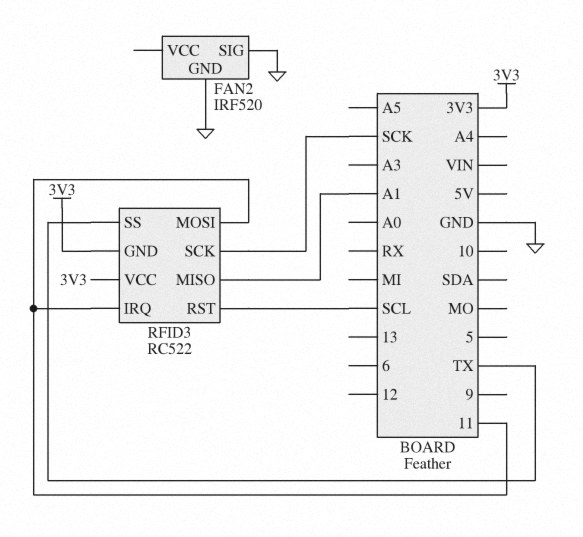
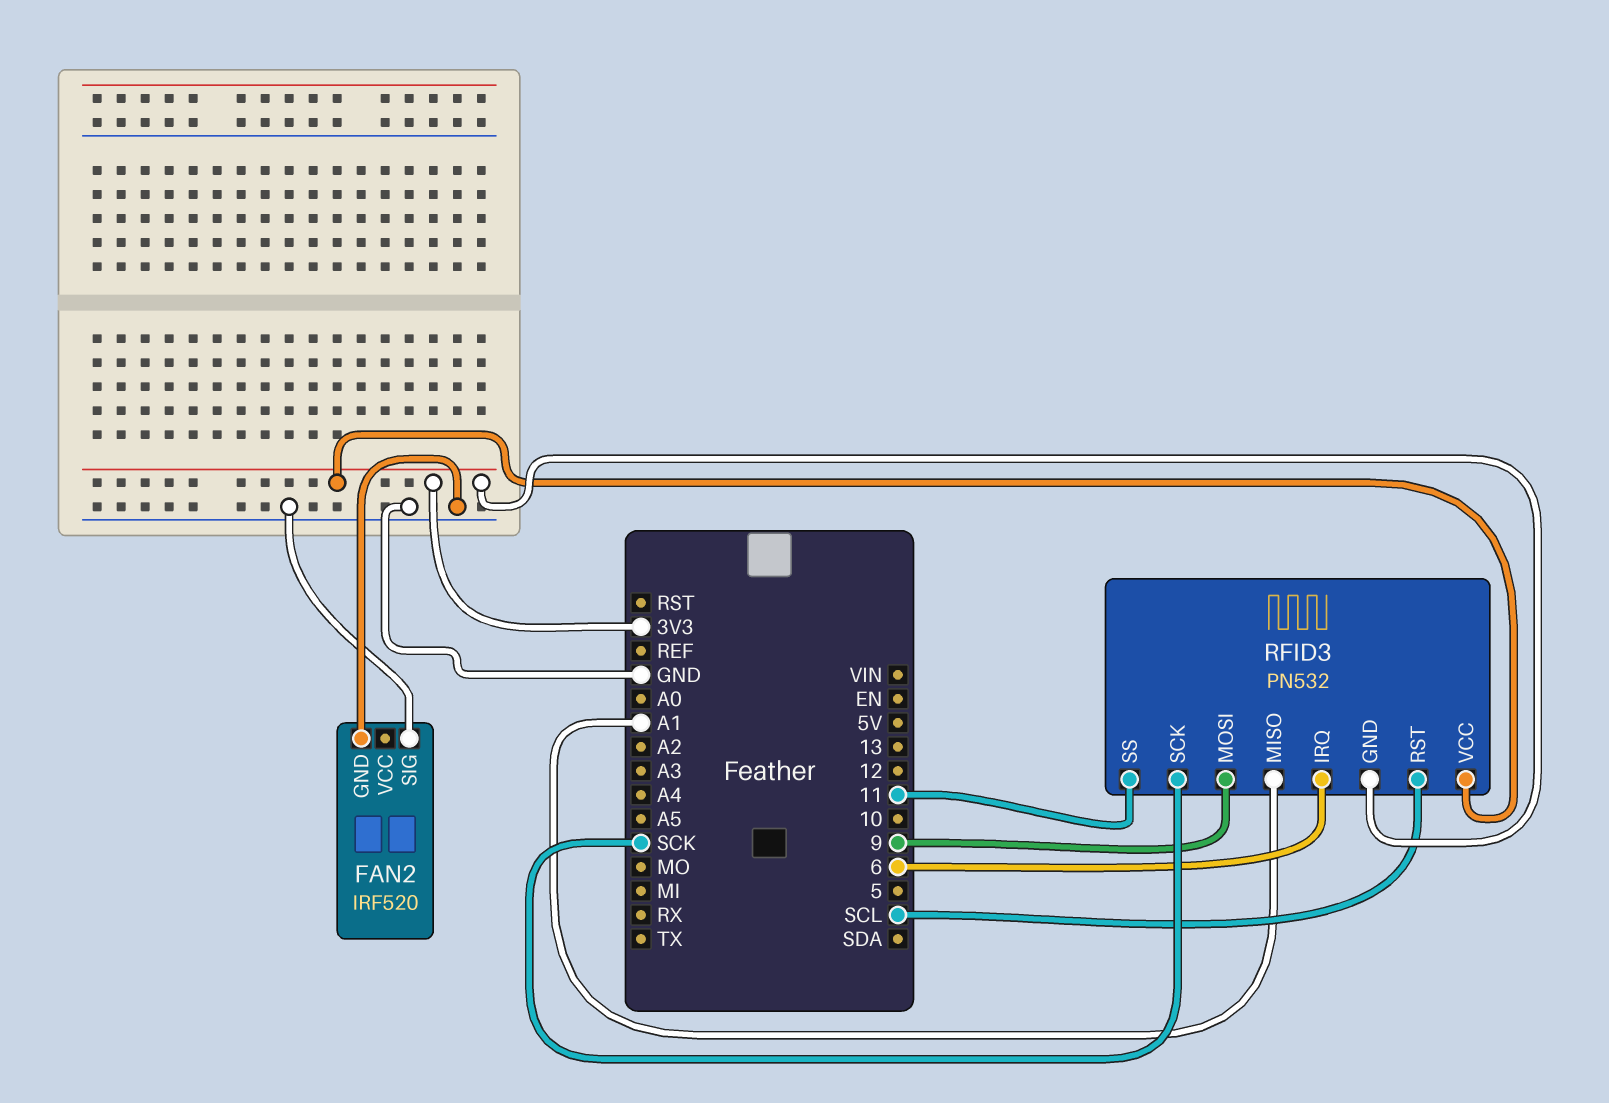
RFID3: RC522 -> PN532
RFID3 pin IRQ: 11 -> 6
RFID3 pin MOSI: 11 -> 9
RFID3 pin SS: TX -> 11

